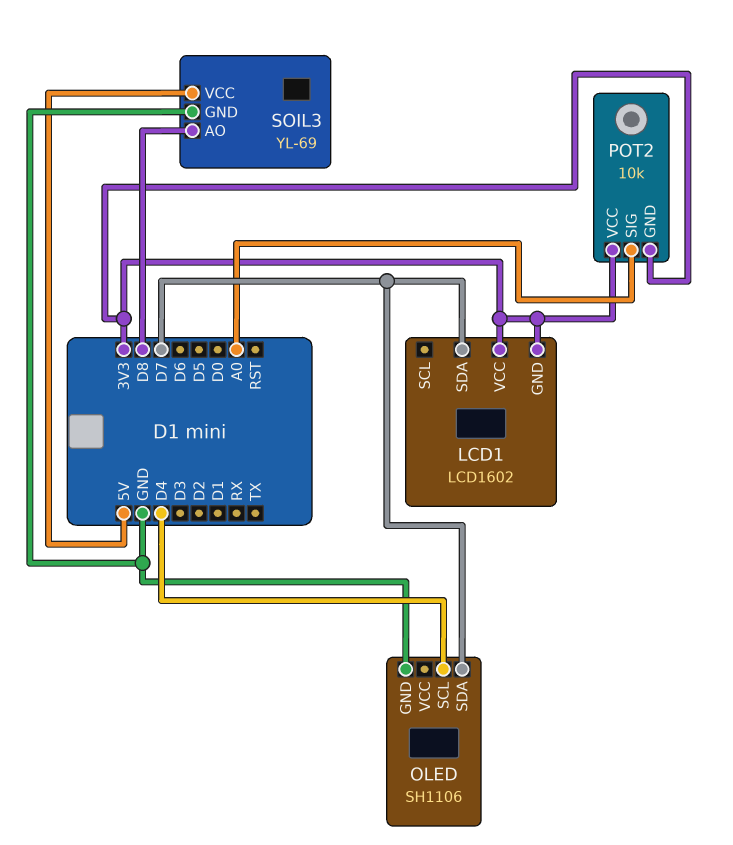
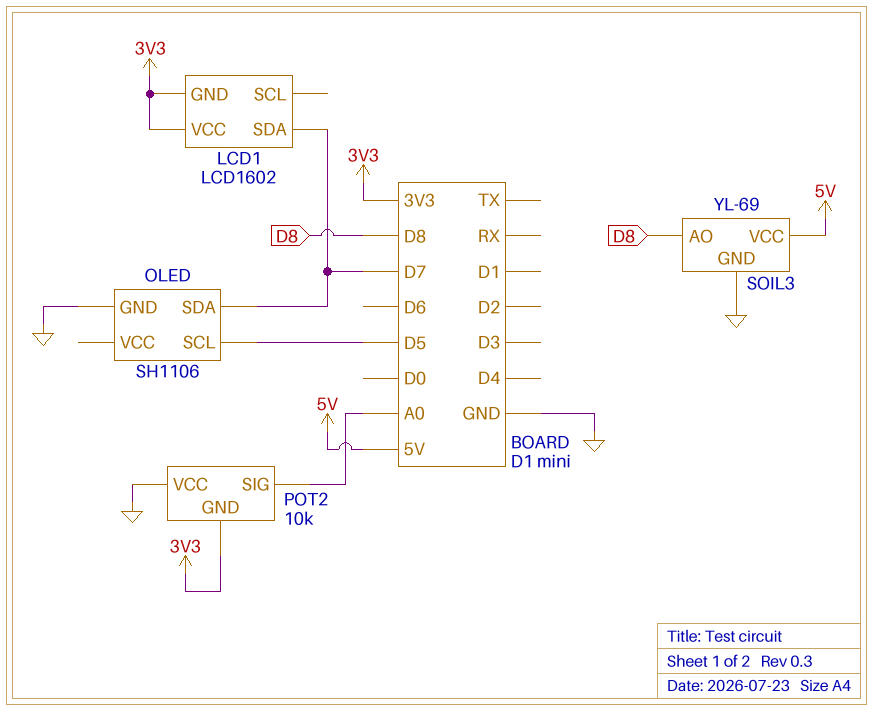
OLED pin SCL: D4 -> D5
POT2 pin VCC: 3V3 -> GND

